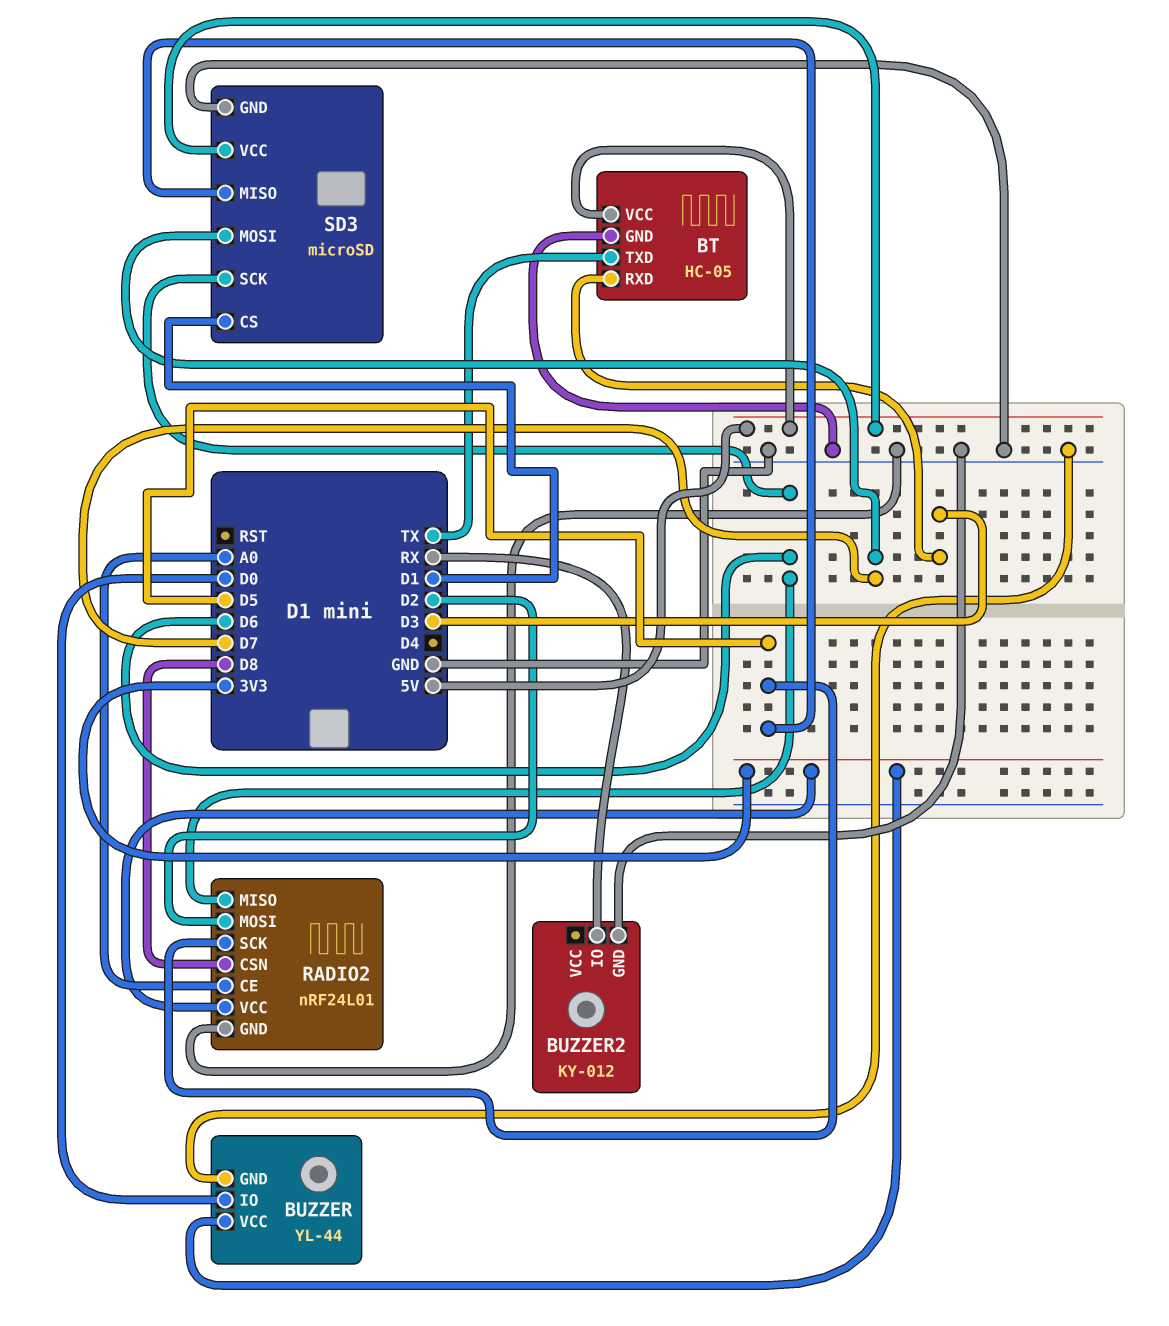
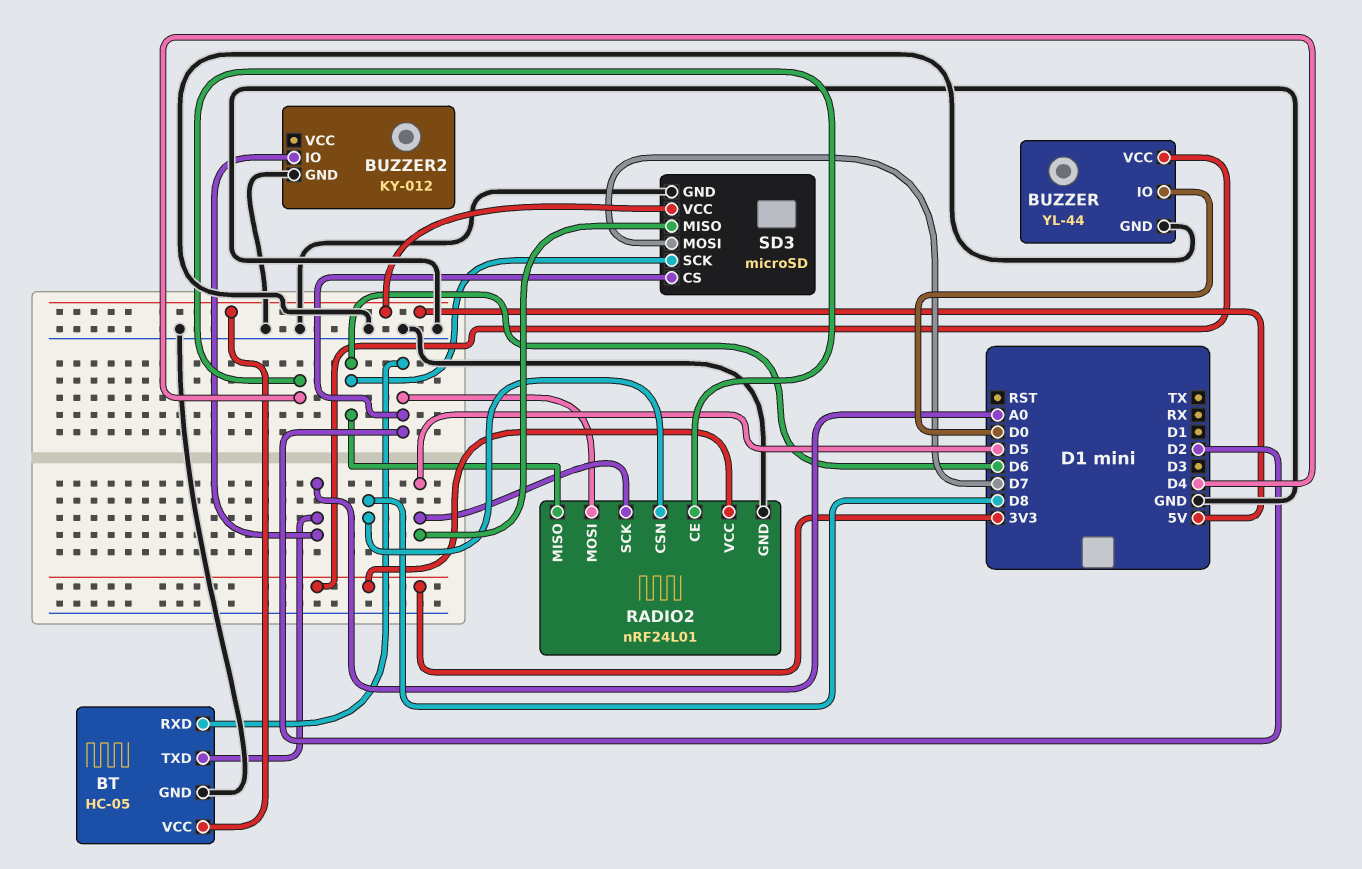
BT pin RXD: D3 -> D2
BT pin TXD: TX -> A0
BUZZER2 pin IO: RX -> A0
RADIO2 pin CE: A0 -> D4
SD3 pin CS: D1 -> D2

